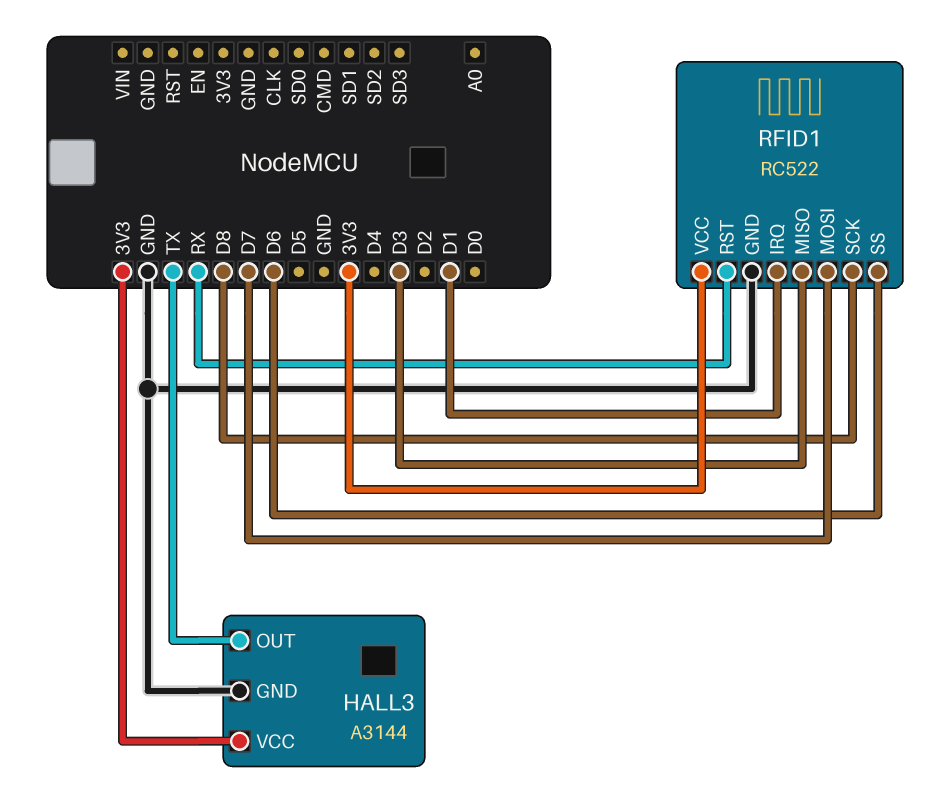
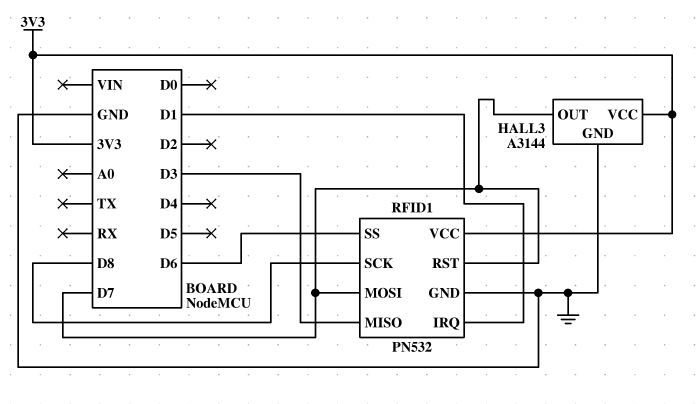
HALL3 pin OUT: TX -> D7
RFID1: RC522 -> PN532
RFID1 pin RST: RX -> D7

